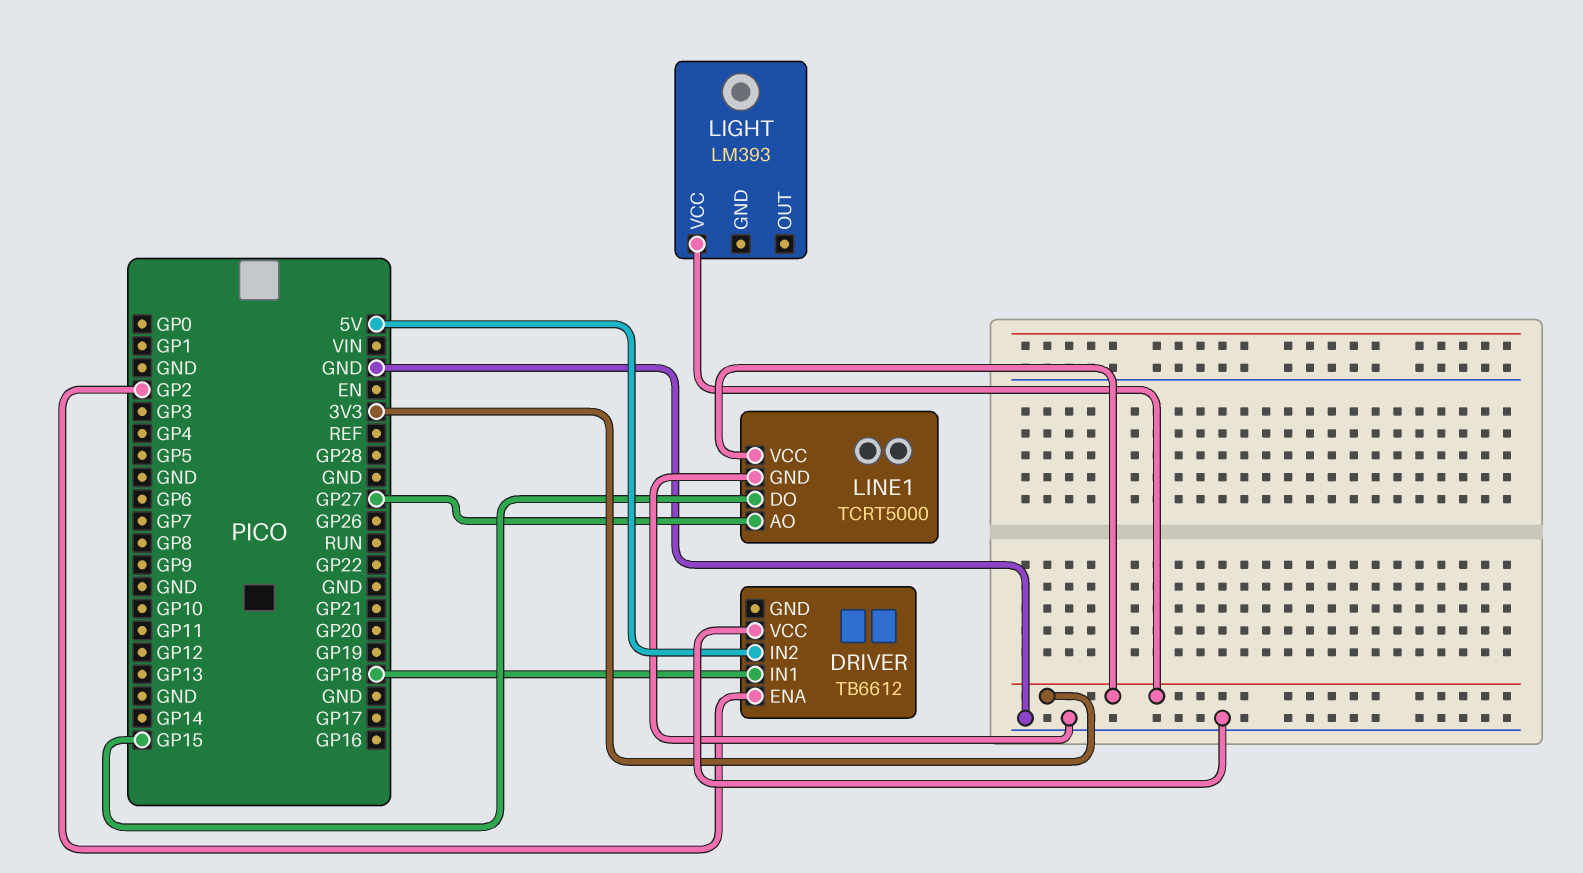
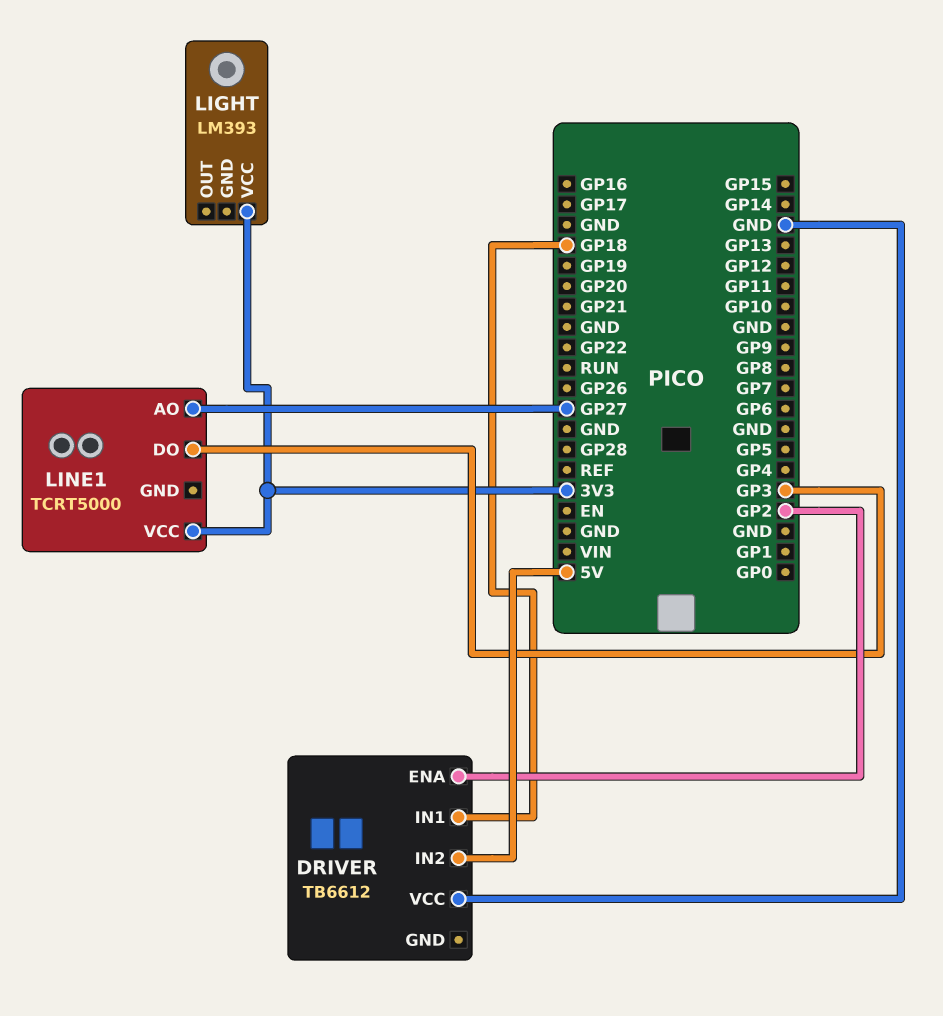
LINE1 pin DO: GP15 -> GP3
LINE1 pin GND: GND -> none

